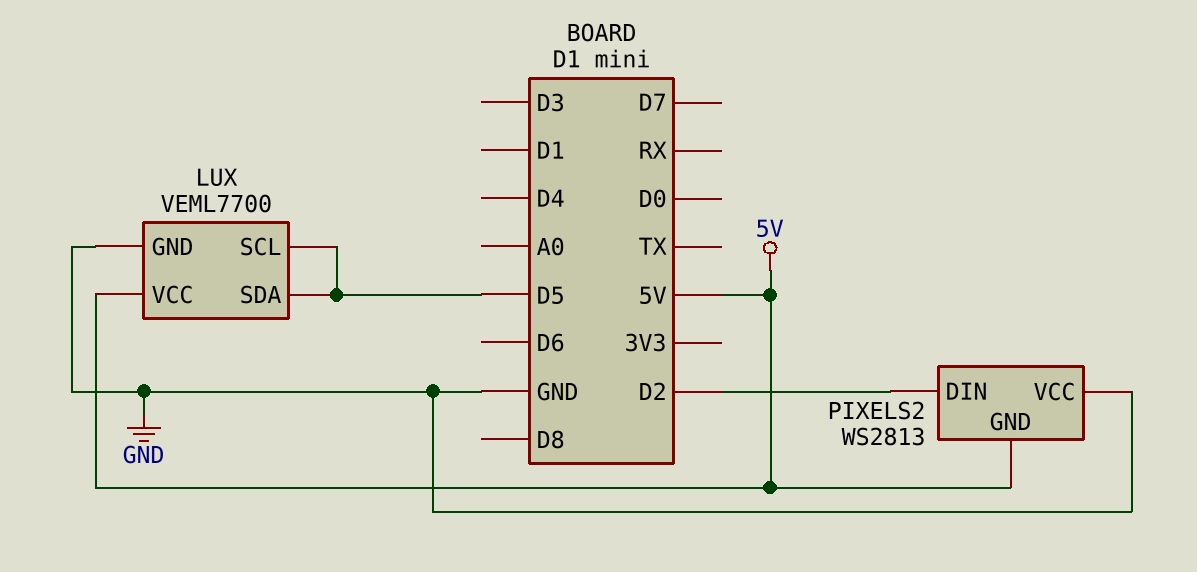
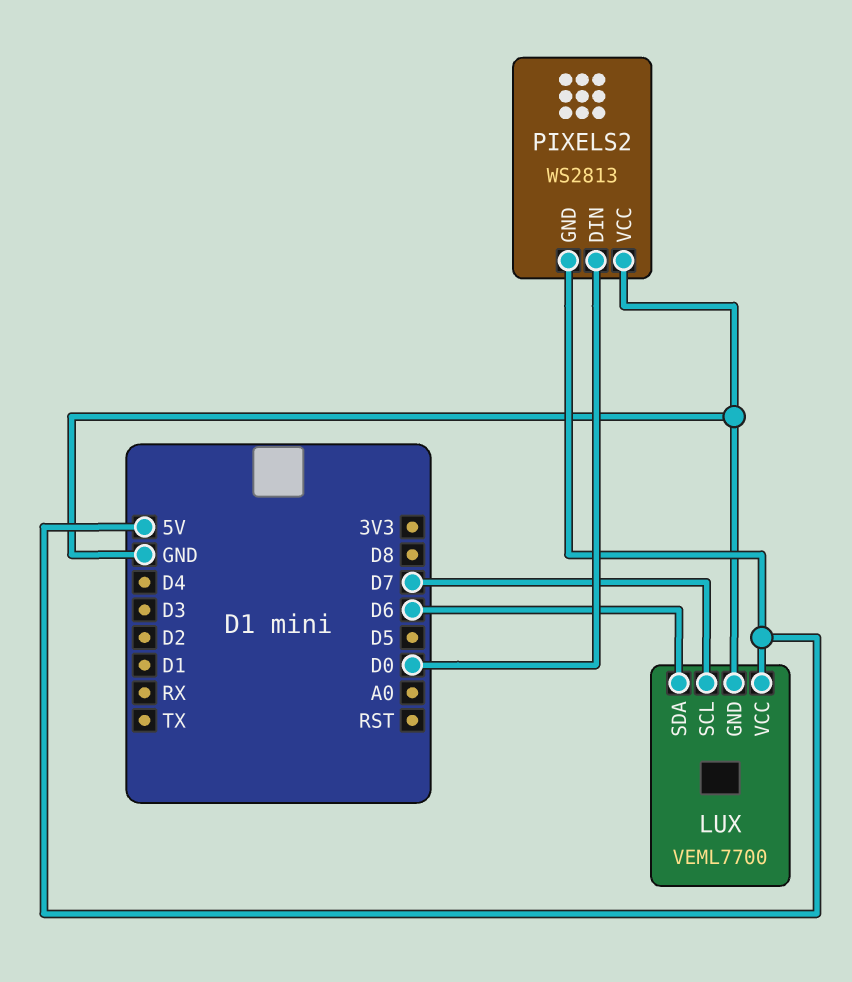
LUX pin SCL: D5 -> D7
LUX pin SDA: D5 -> D6
PIXELS2 pin DIN: D2 -> D0

